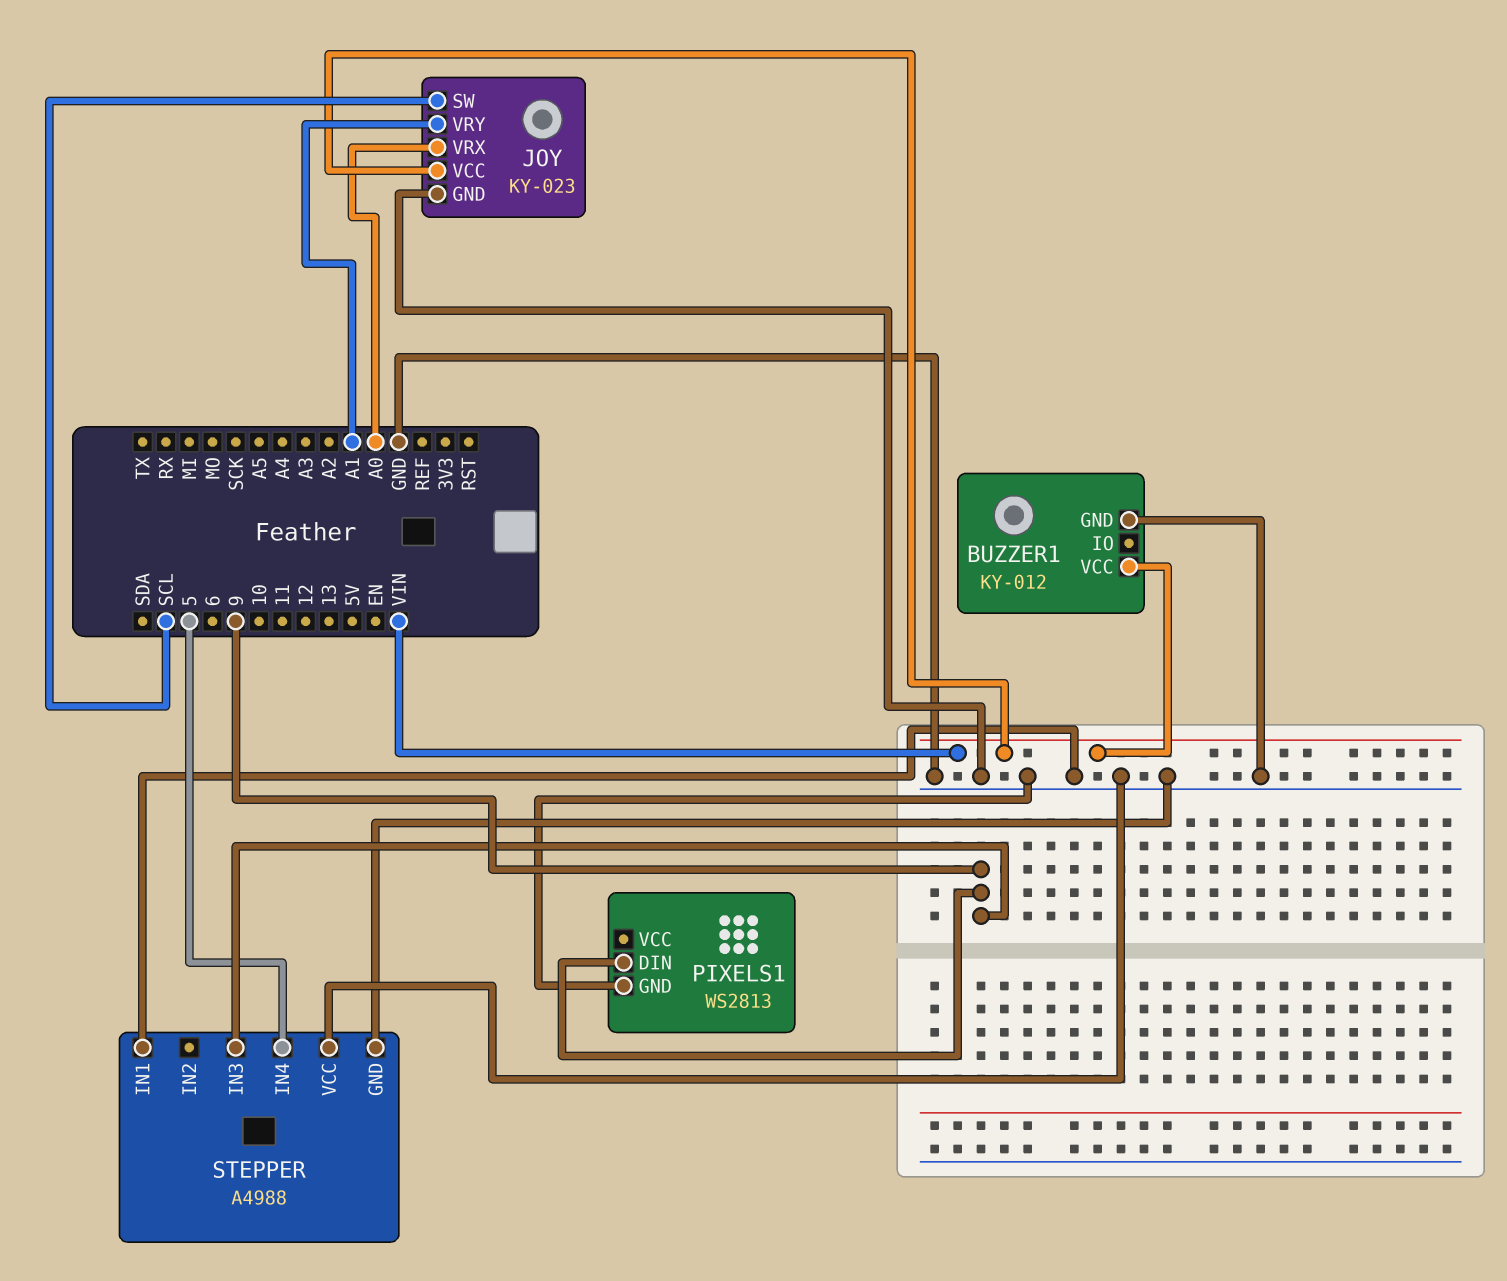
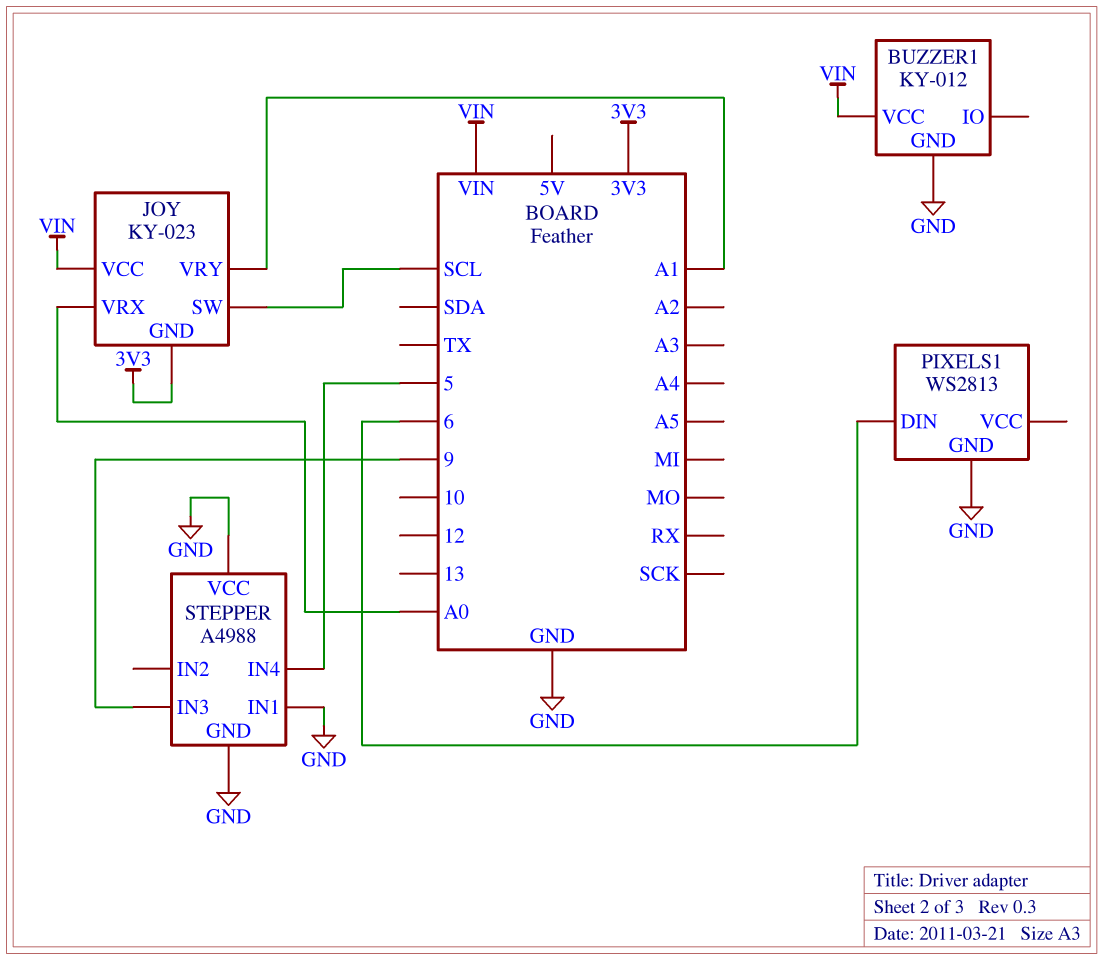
JOY pin GND: GND -> 3V3
PIXELS1 pin DIN: 9 -> 6

